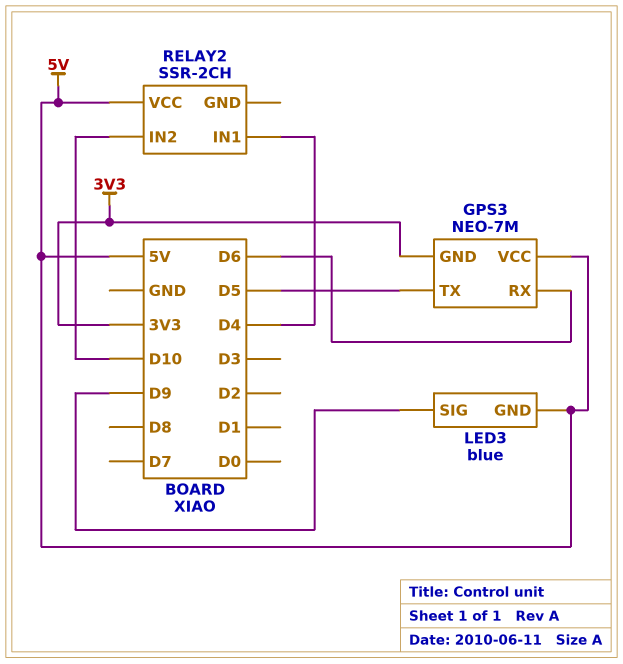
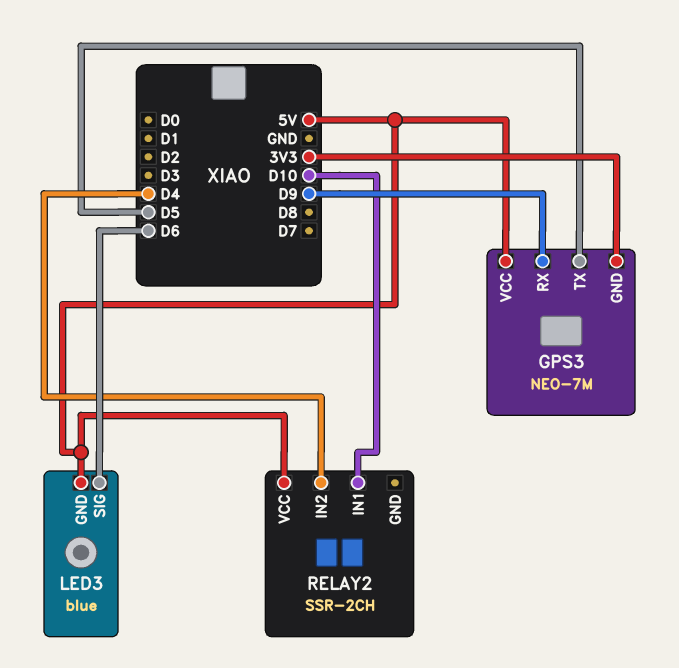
GPS3 pin RX: D6 -> D9
LED3 pin SIG: D9 -> D6
RELAY2 pin IN1: D4 -> D10
RELAY2 pin IN2: D10 -> D4

